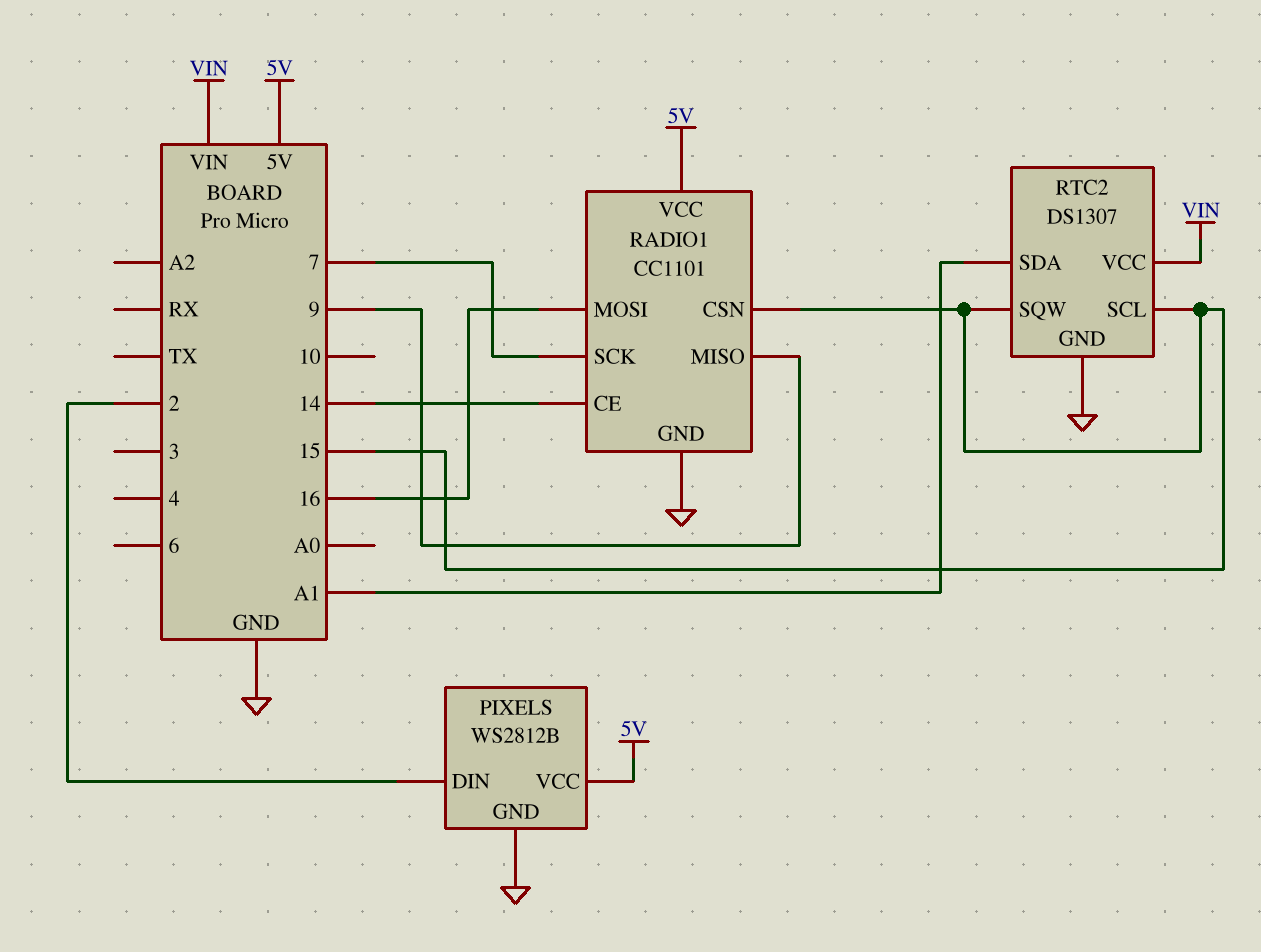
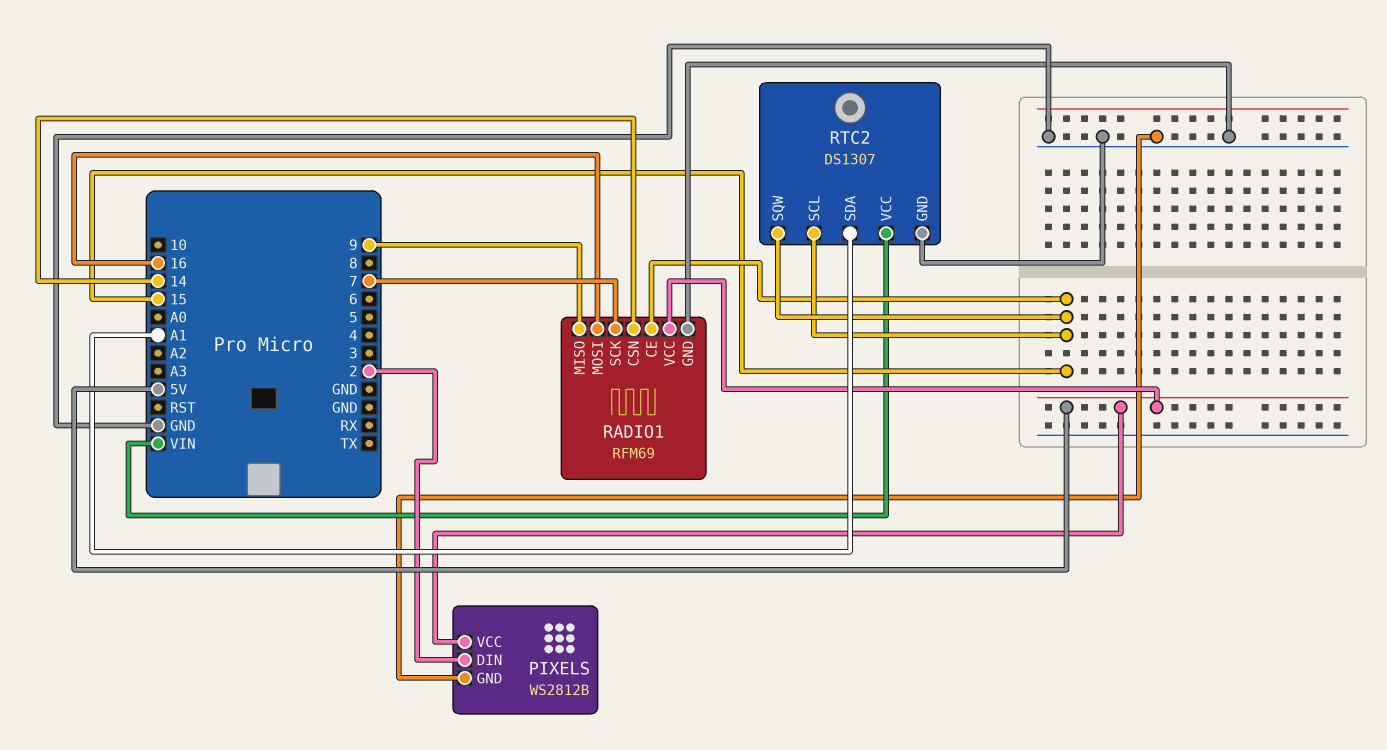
RADIO1: CC1101 -> RFM69
RADIO1 pin CE: 14 -> 15
RADIO1 pin CSN: 15 -> 14

